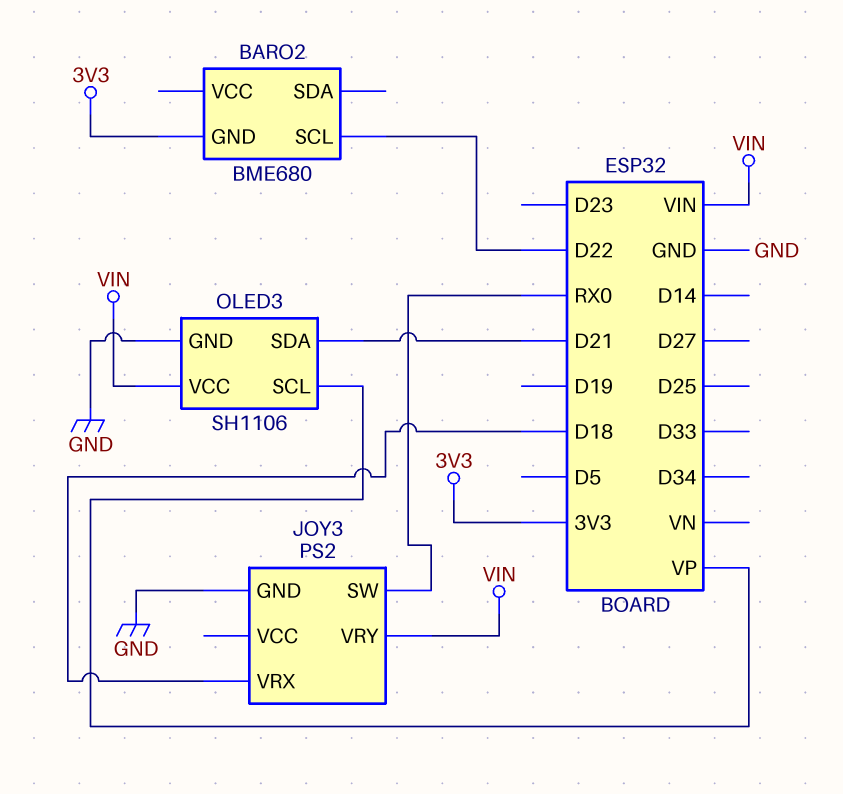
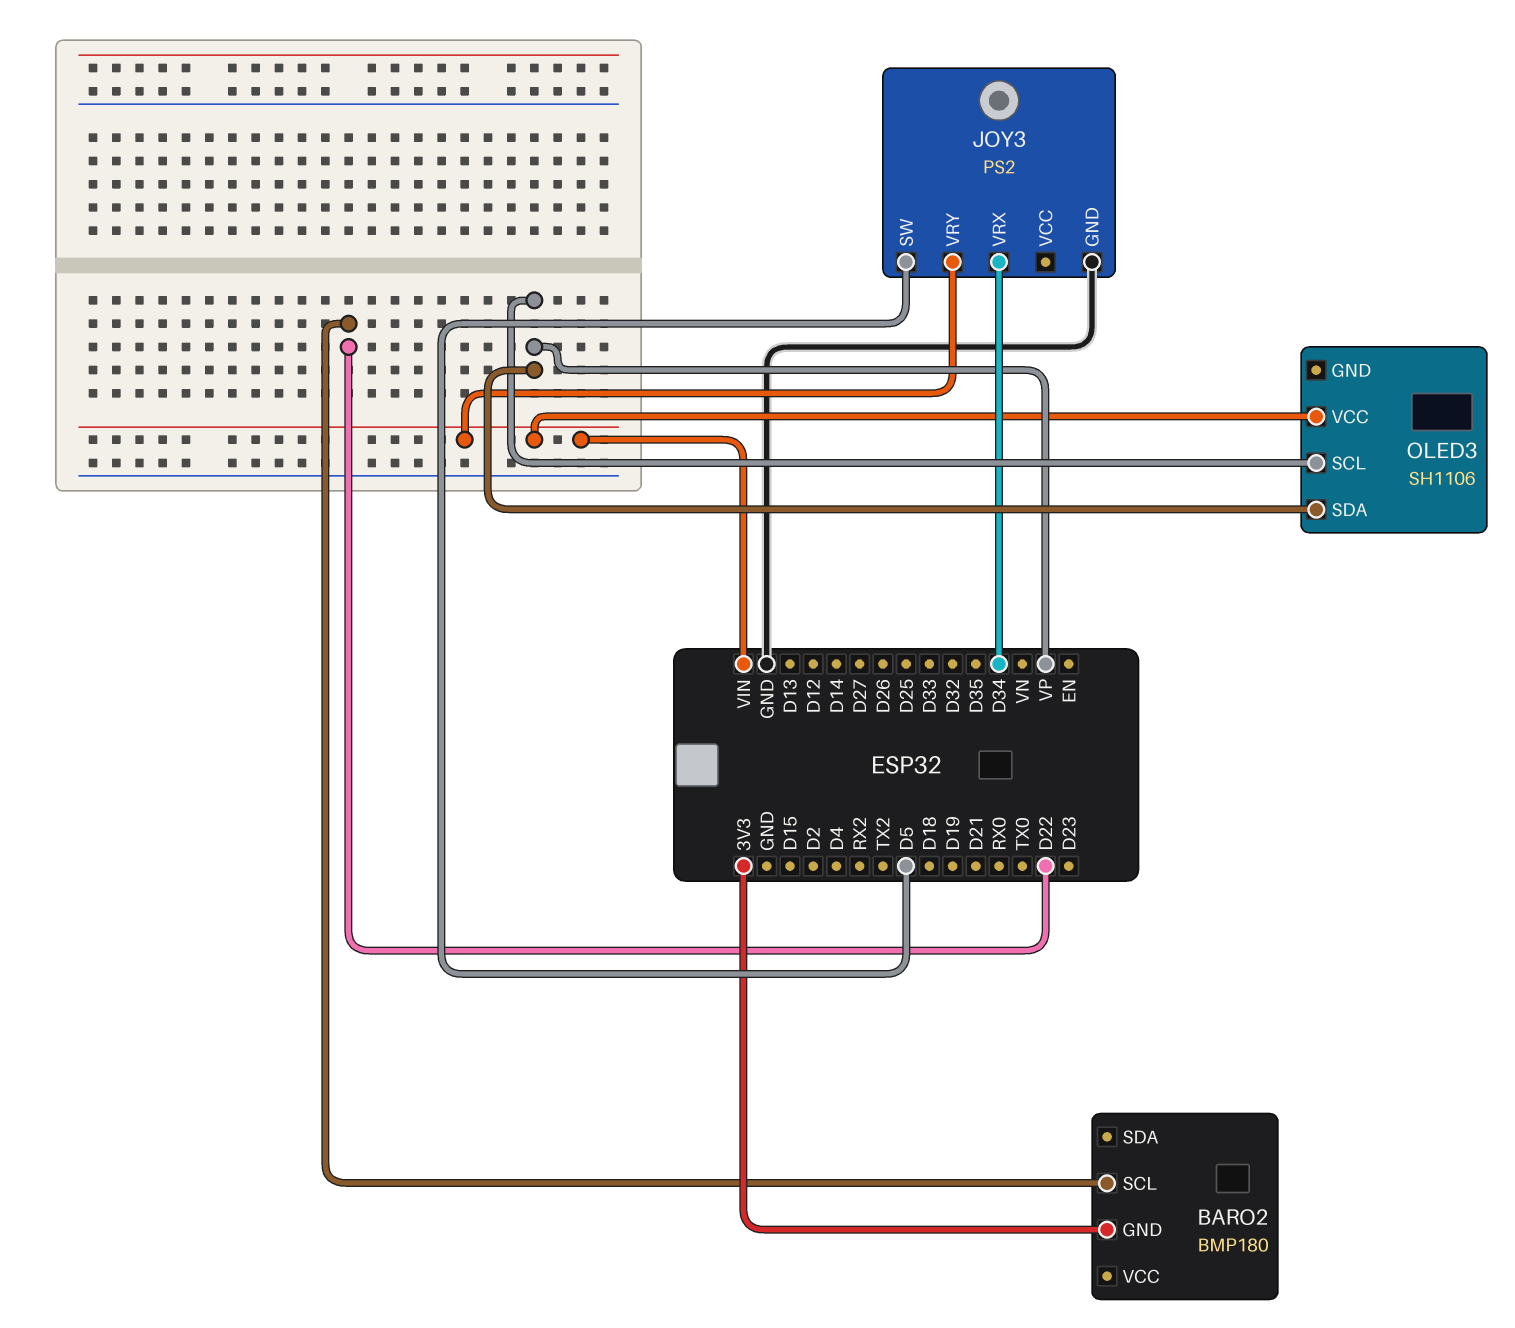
BARO2: BME680 -> BMP180
JOY3 pin SW: RX0 -> D5
JOY3 pin VRX: D18 -> D34
OLED3 pin GND: GND -> none
OLED3 pin SDA: D21 -> VP

